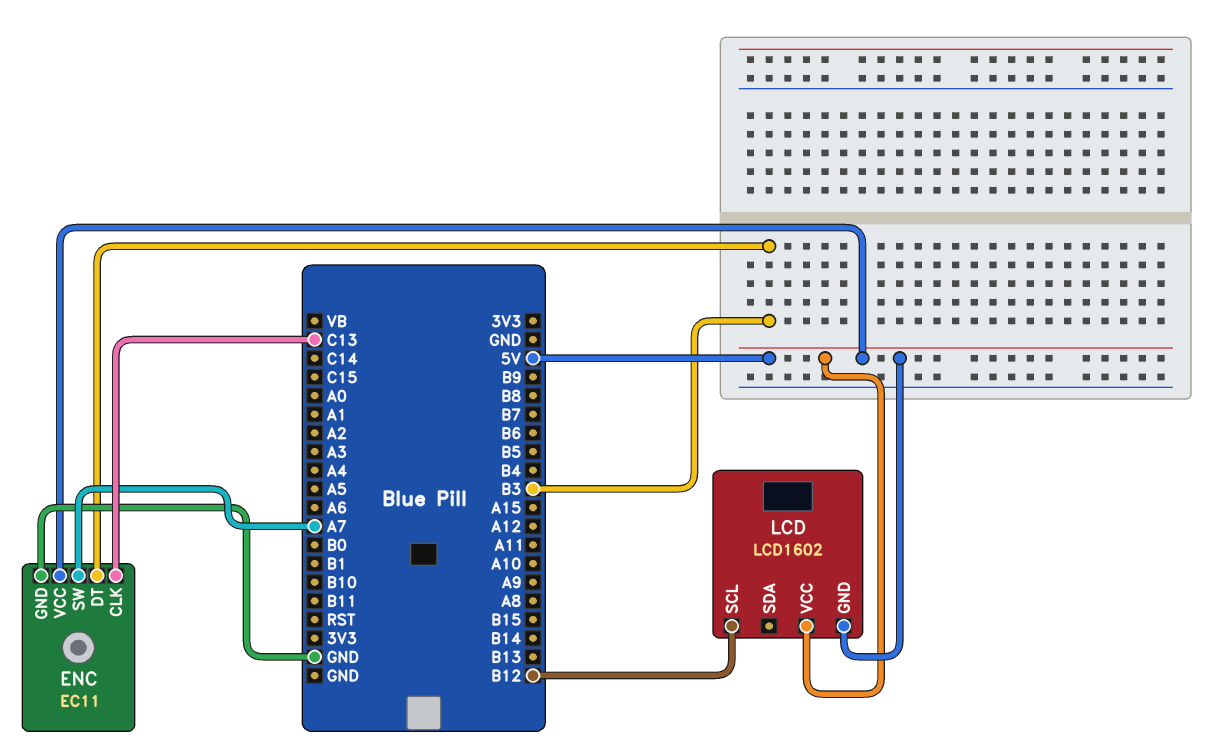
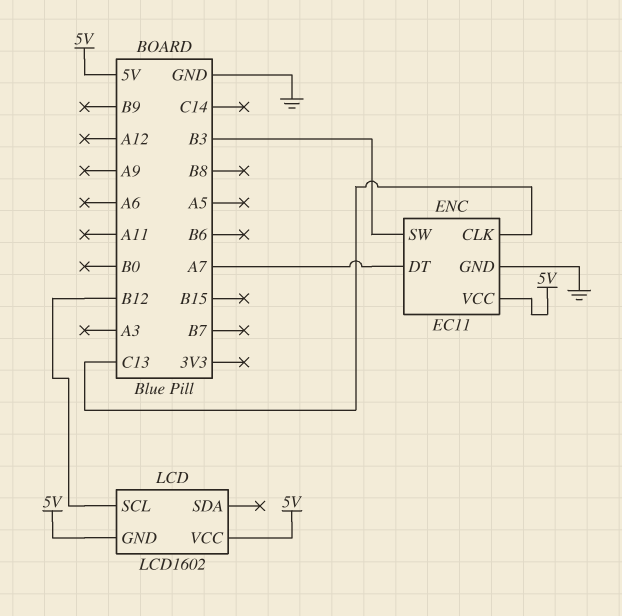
ENC pin DT: B3 -> A7
ENC pin SW: A7 -> B3

